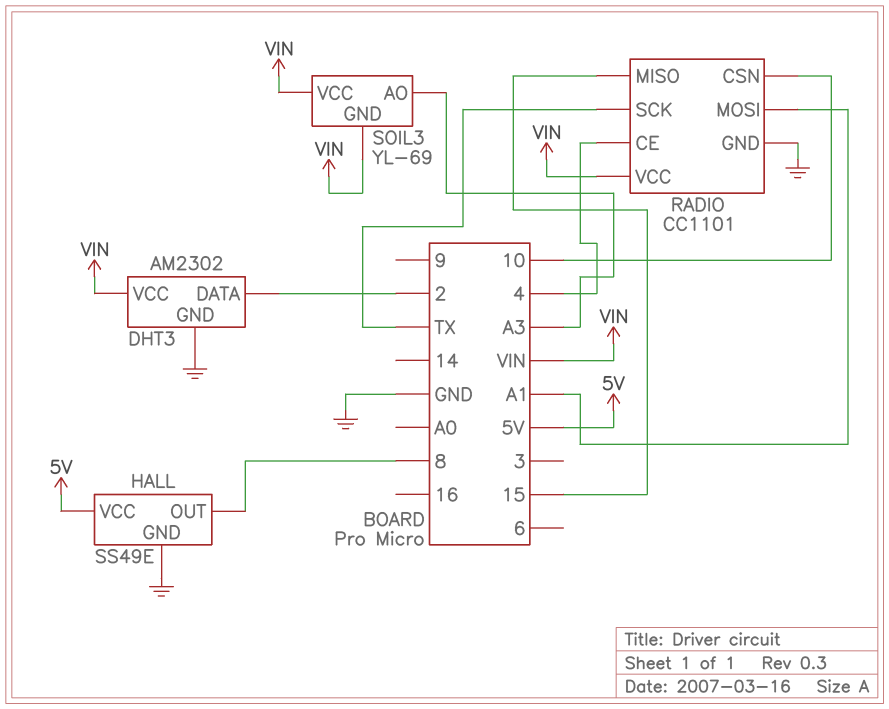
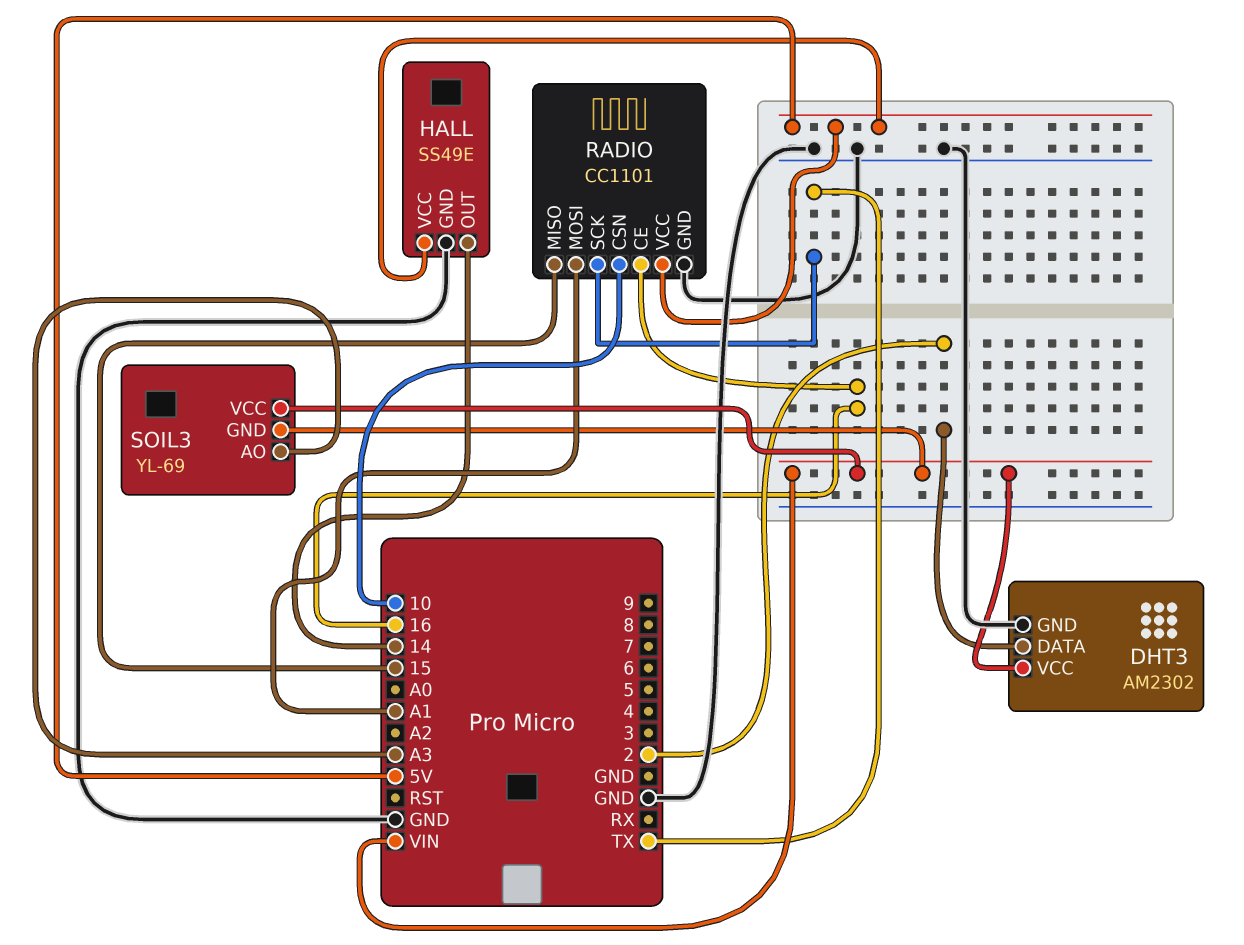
HALL pin OUT: 8 -> 14
RADIO pin CE: 4 -> 16
RADIO pin VCC: VIN -> 5V

